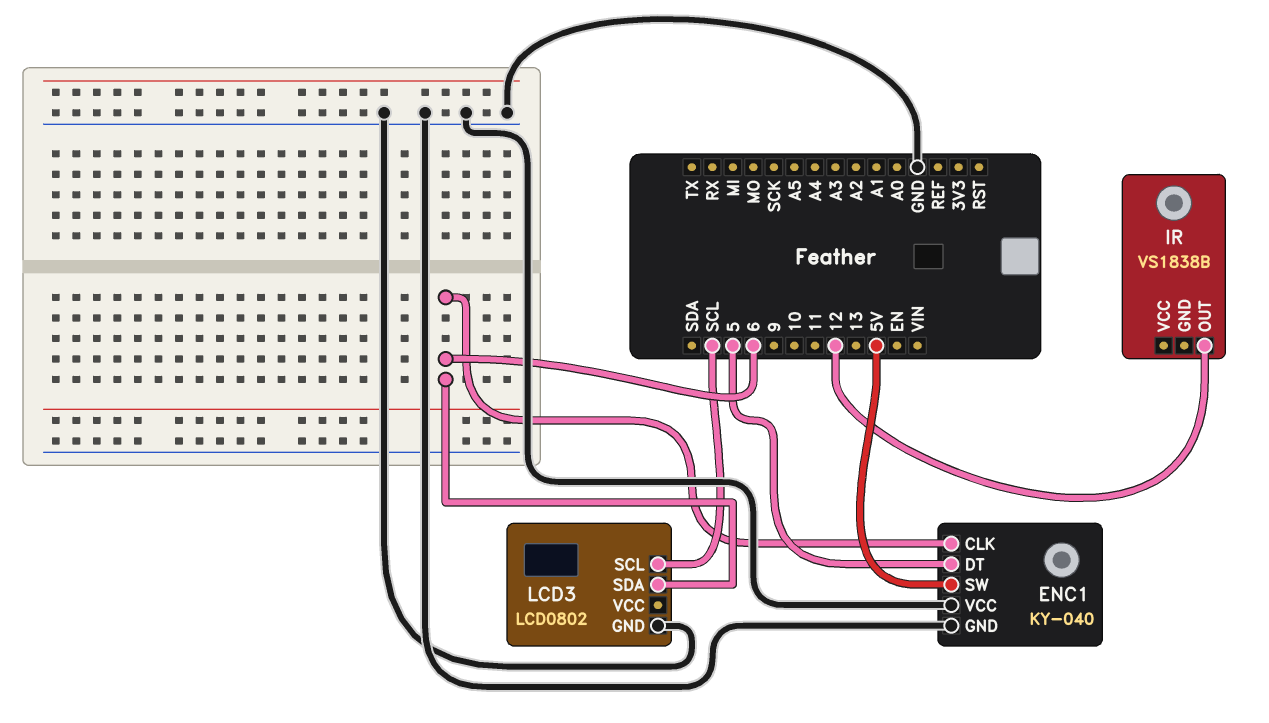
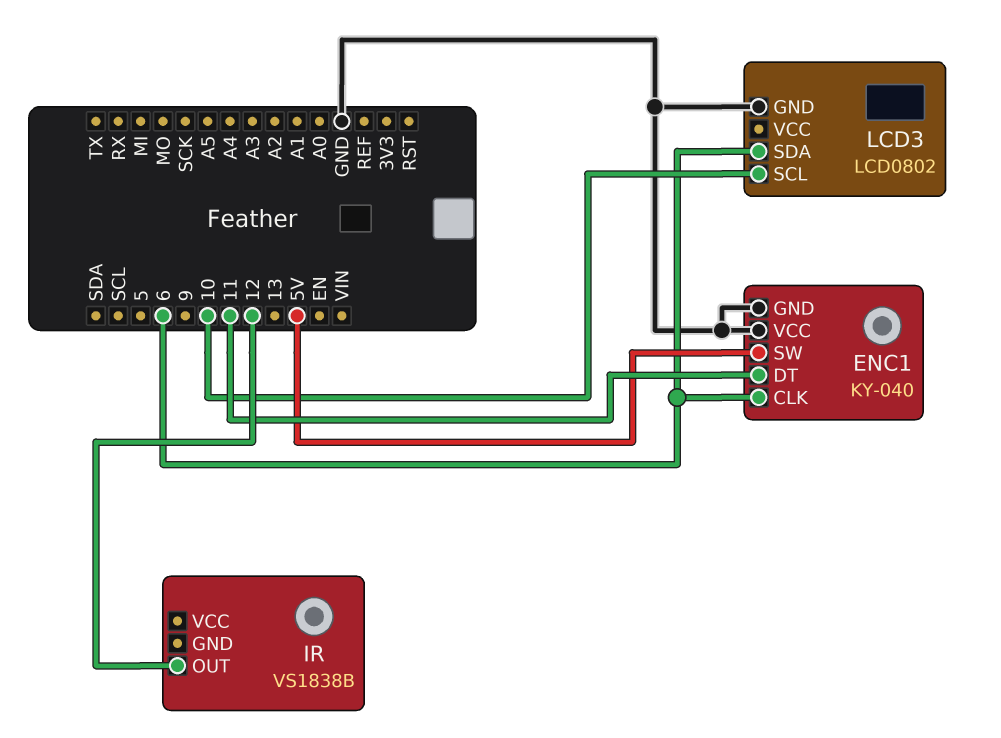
ENC1 pin DT: 5 -> 11
LCD3 pin SCL: SCL -> 10

